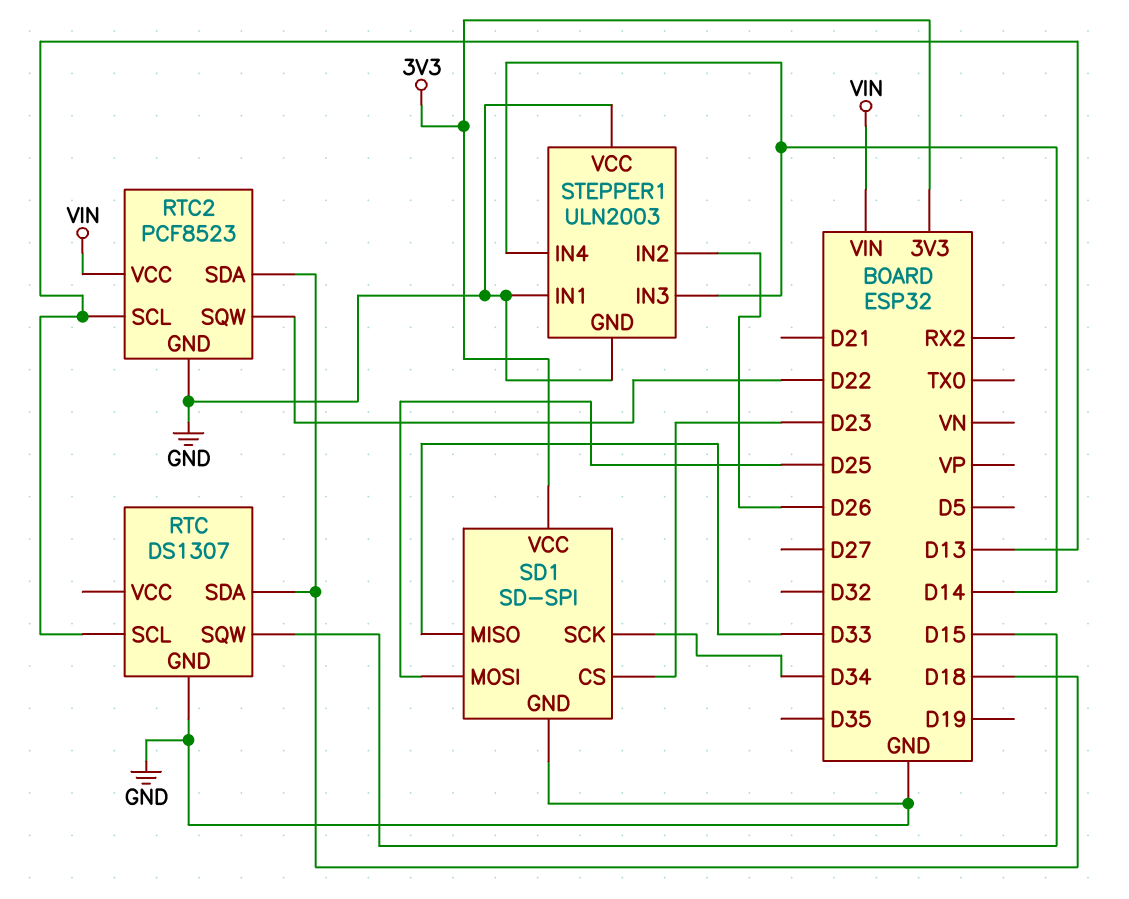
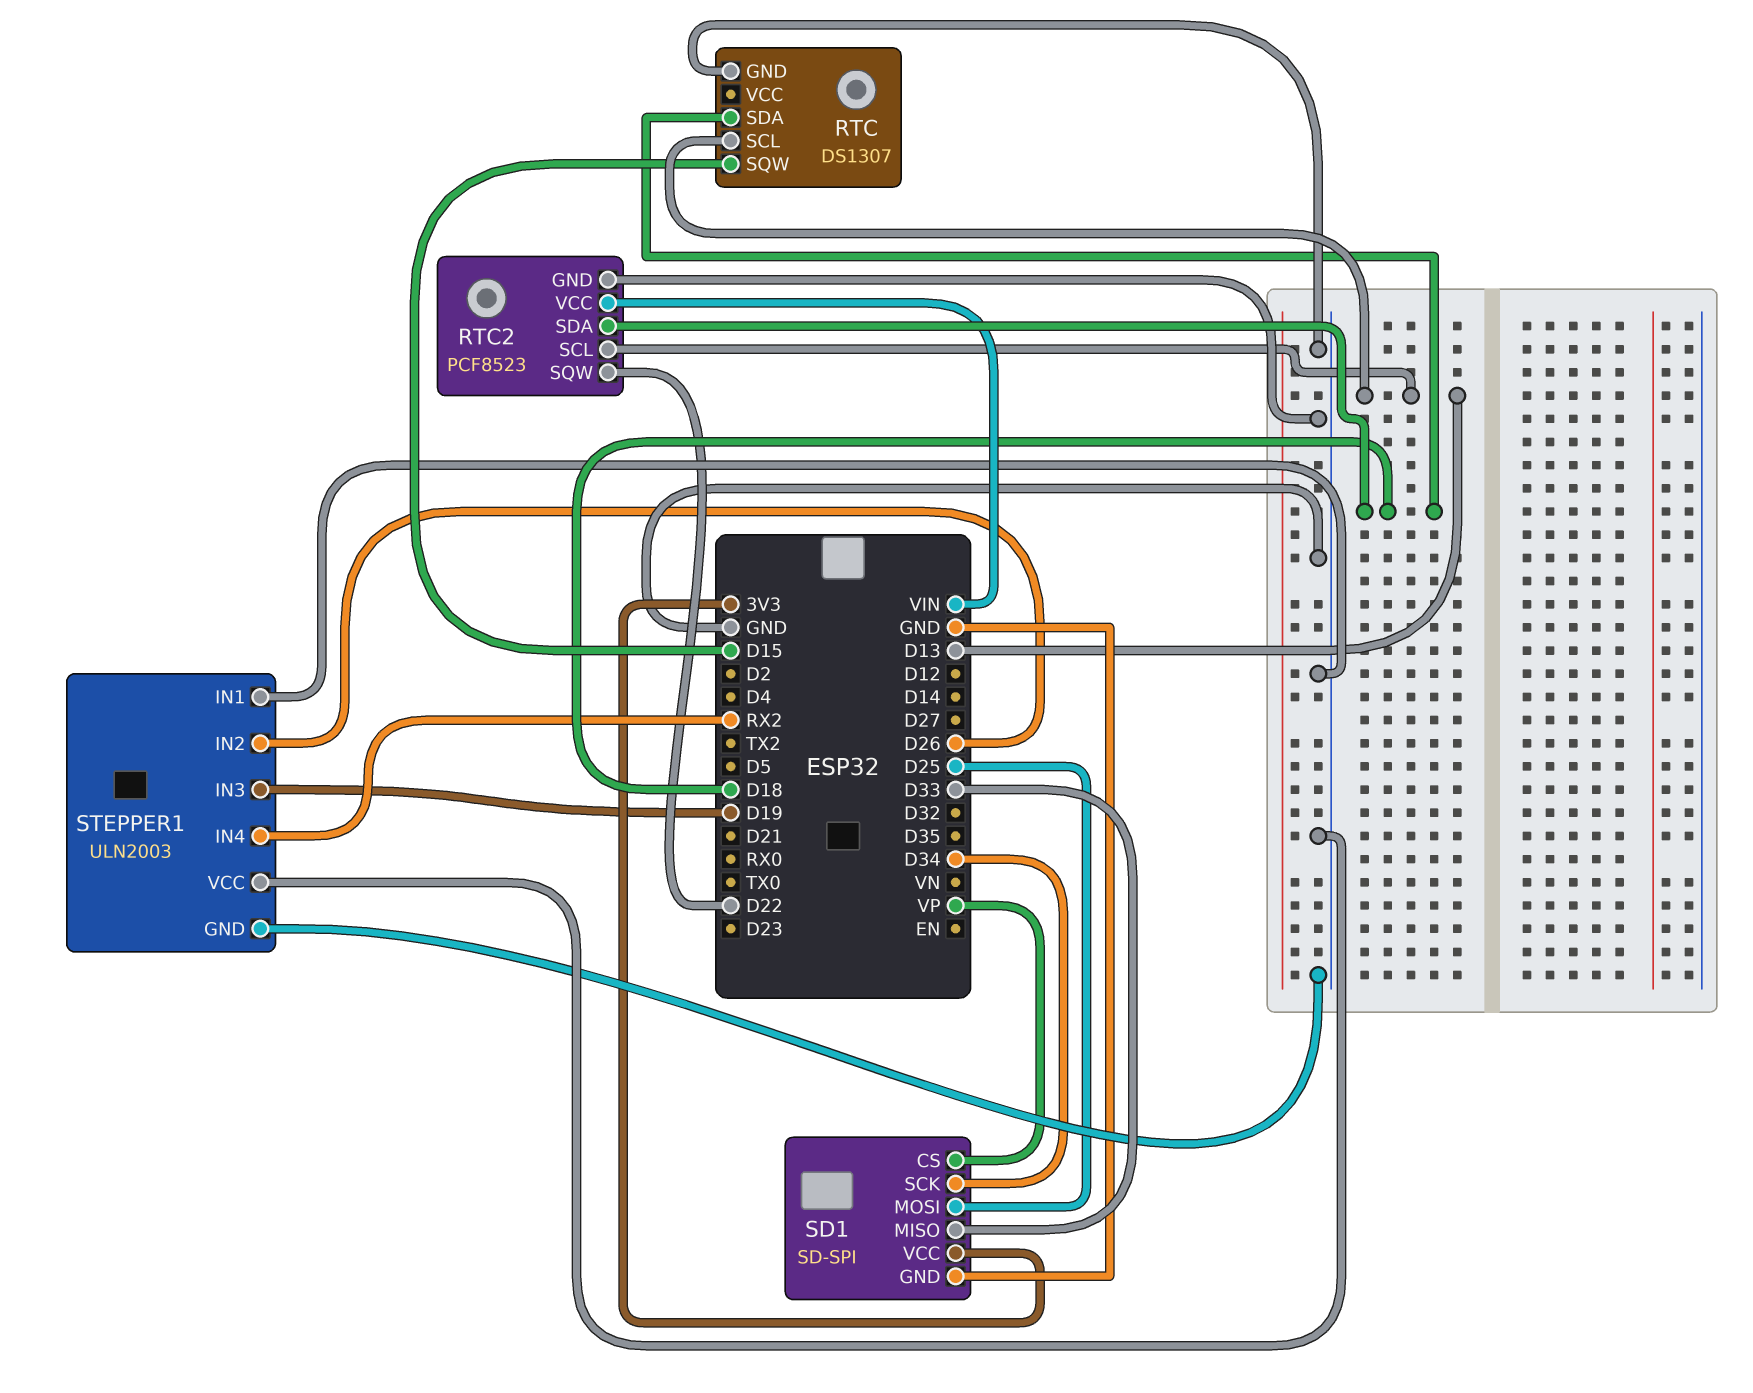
SD1 pin CS: D23 -> VP
STEPPER1 pin IN3: D14 -> D19
STEPPER1 pin IN4: D14 -> RX2

